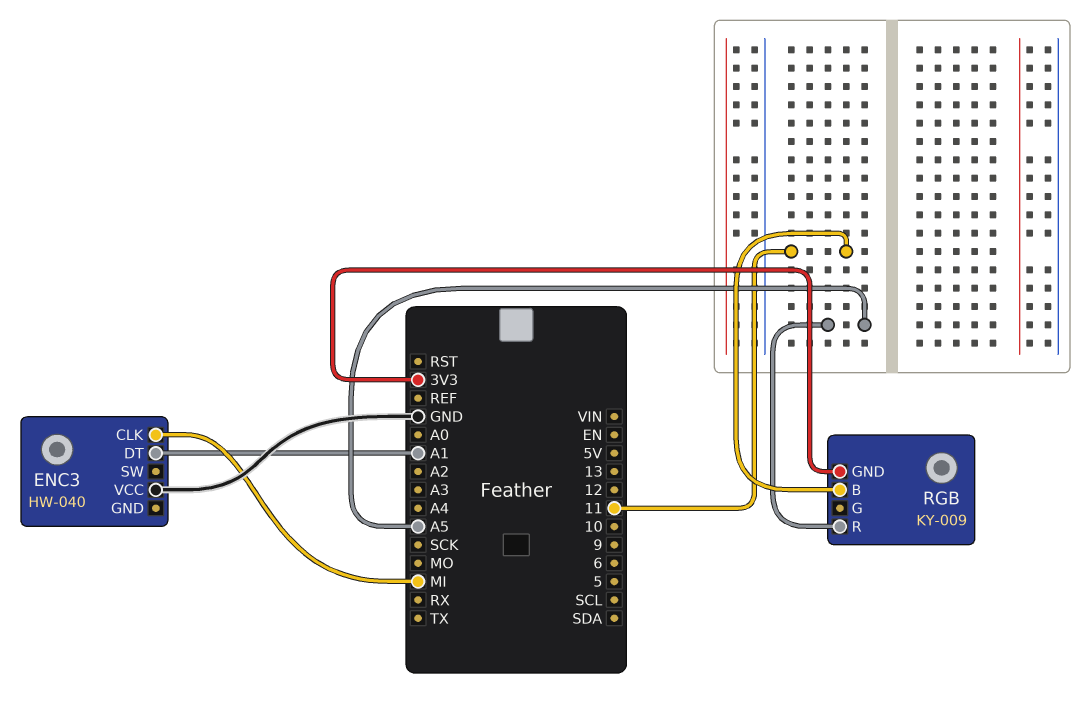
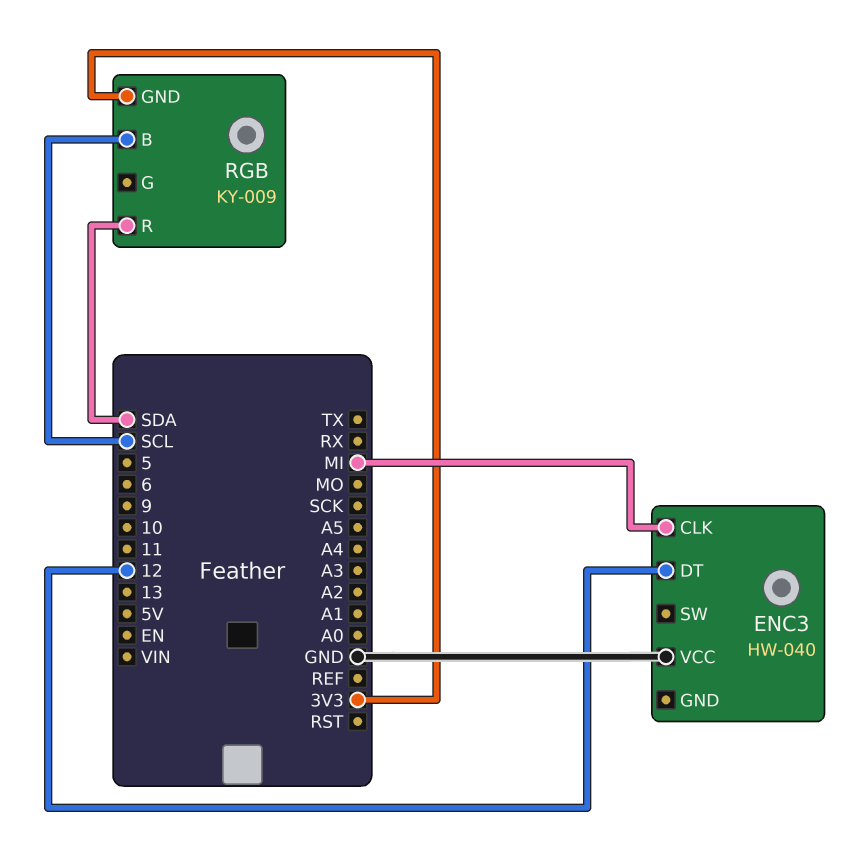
ENC3 pin DT: A1 -> 12
RGB pin B: 11 -> SCL
RGB pin R: A5 -> SDA

